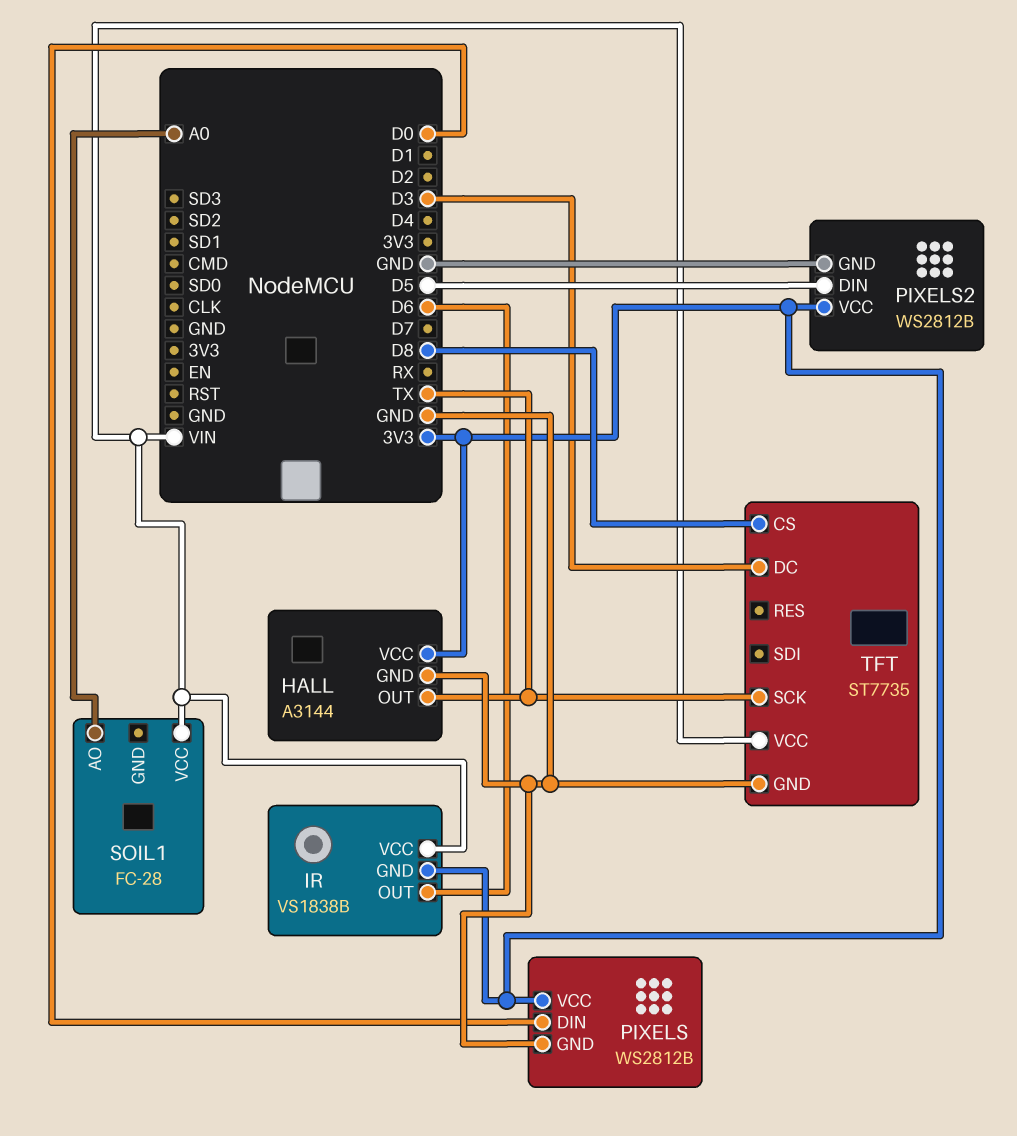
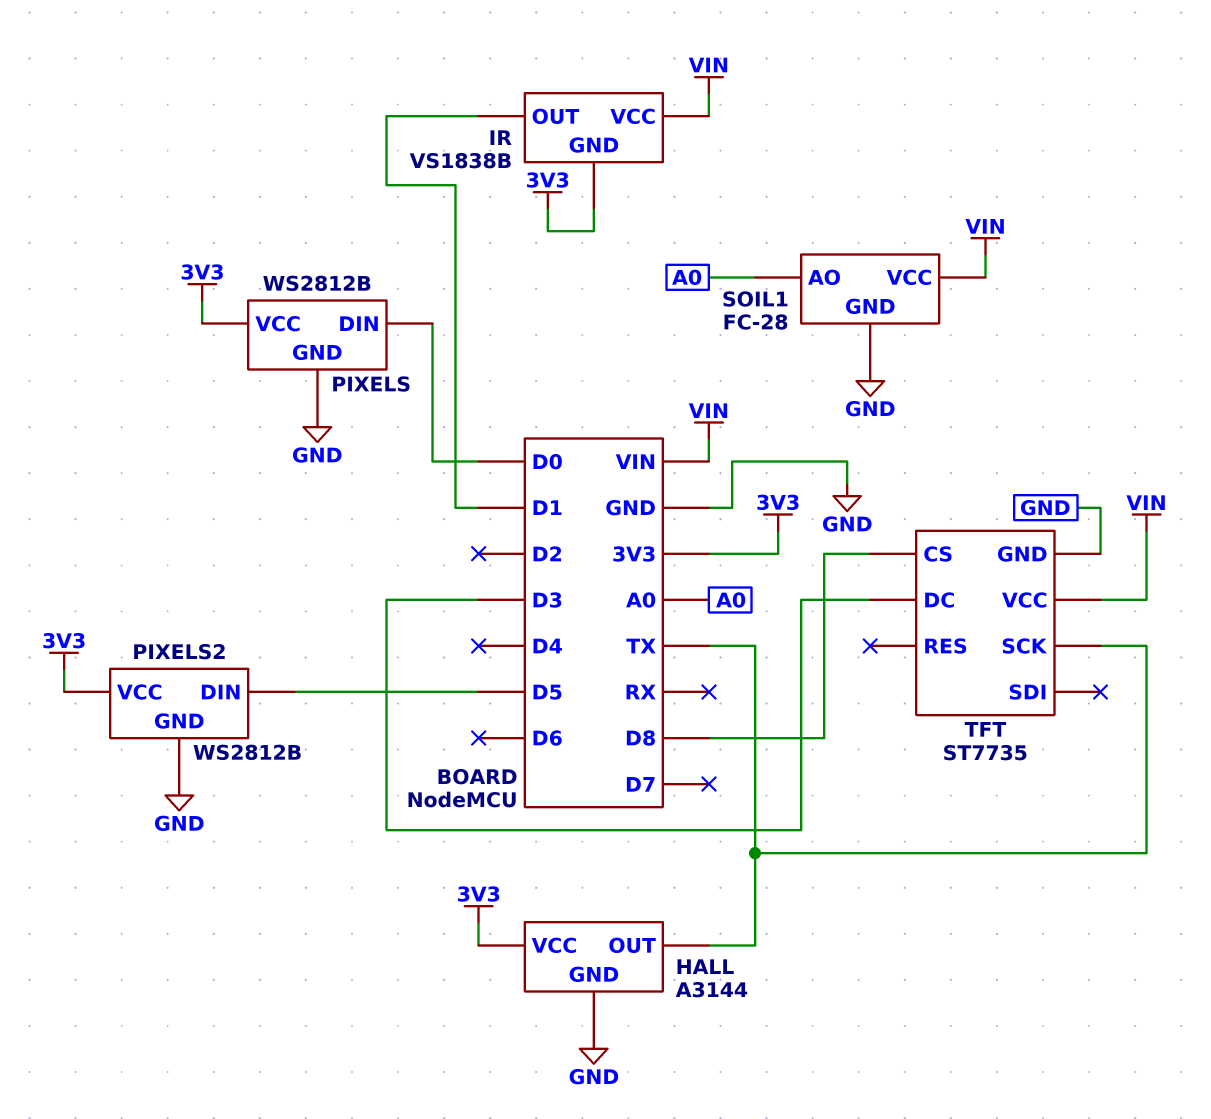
IR pin OUT: D6 -> D1
SOIL1 pin GND: none -> GND

